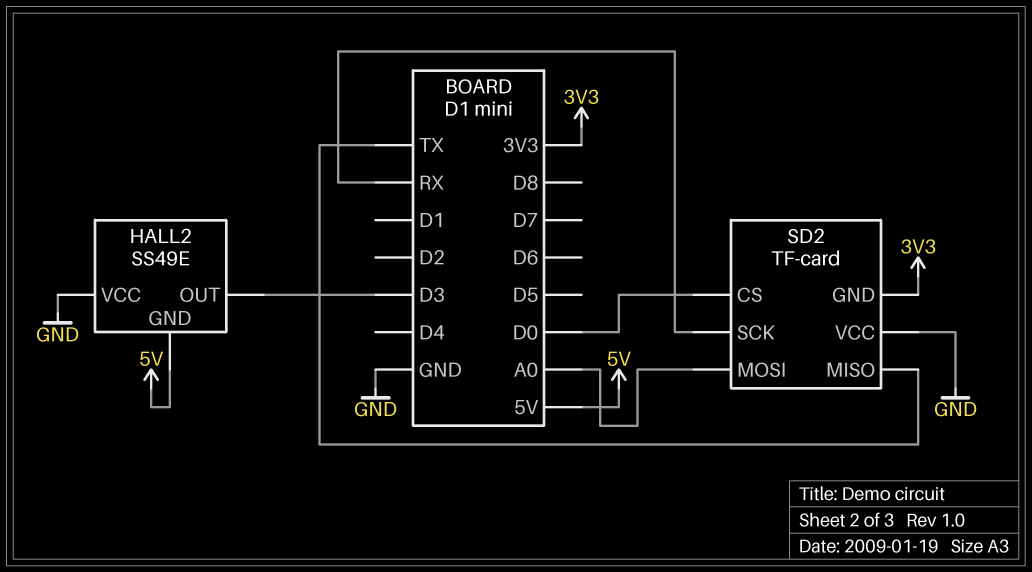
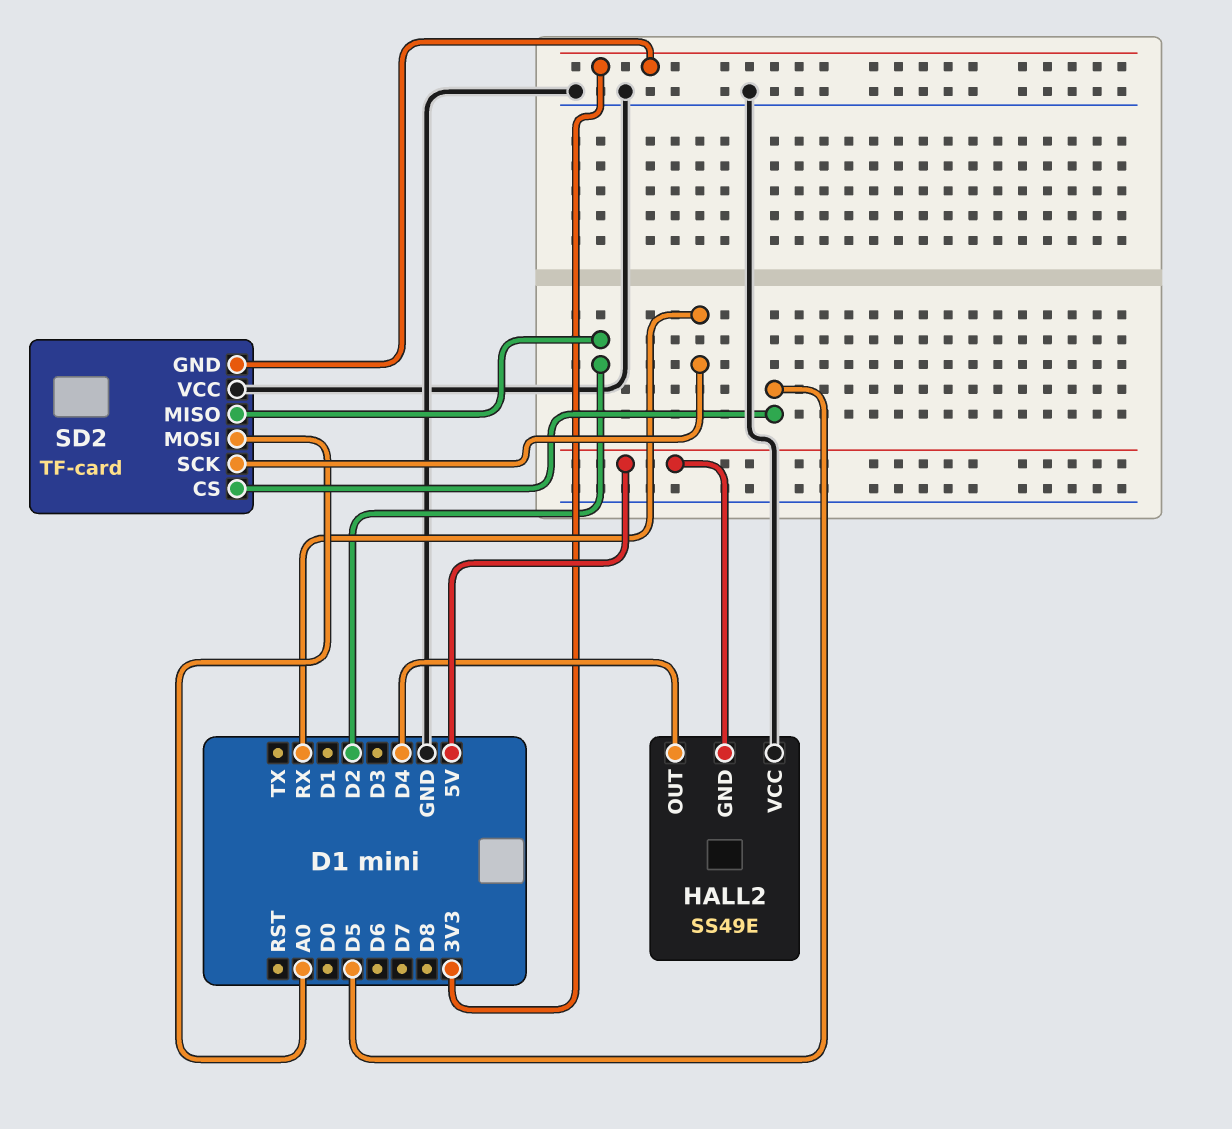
HALL2 pin OUT: D3 -> D4
SD2 pin CS: D0 -> D5
SD2 pin MISO: TX -> D2

